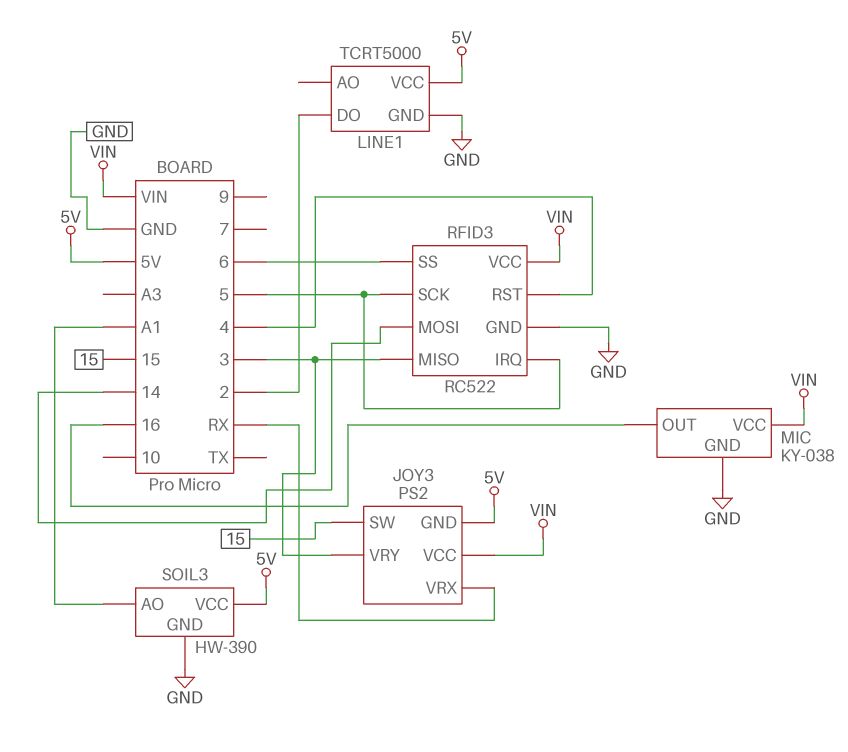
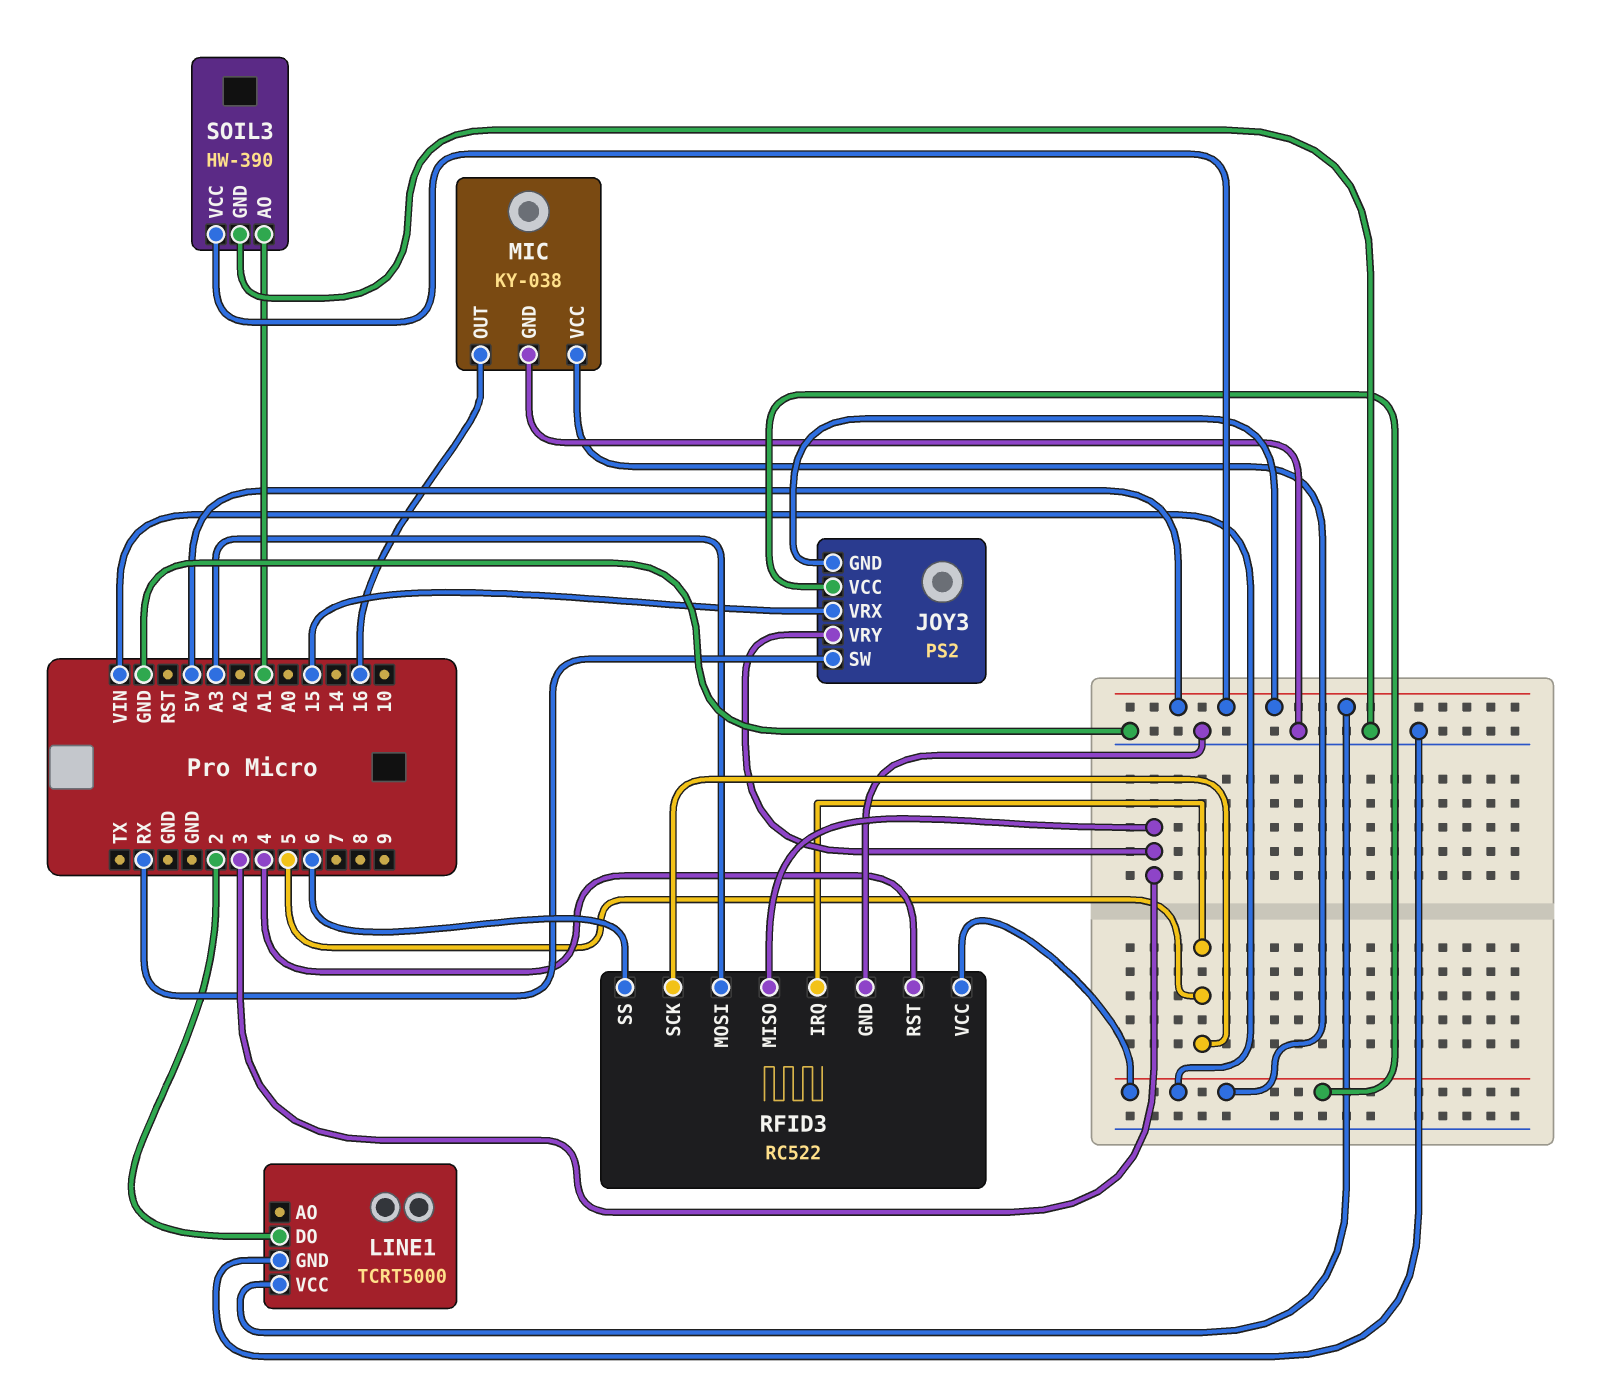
JOY3 pin SW: 15 -> RX
JOY3 pin VRX: RX -> 15
RFID3 pin MOSI: 14 -> A3

